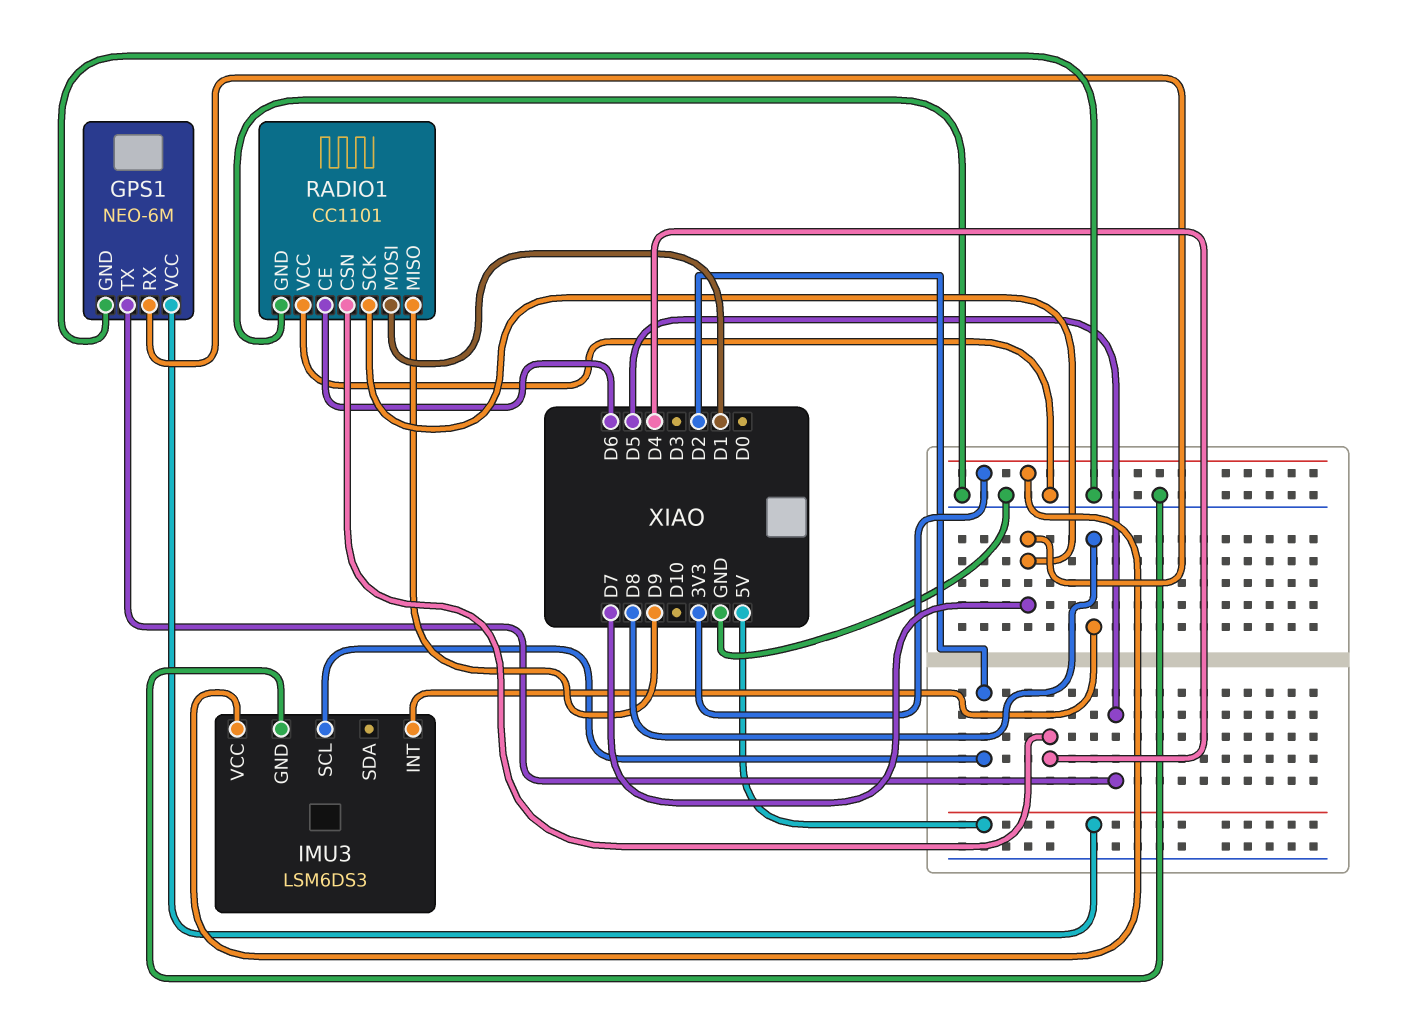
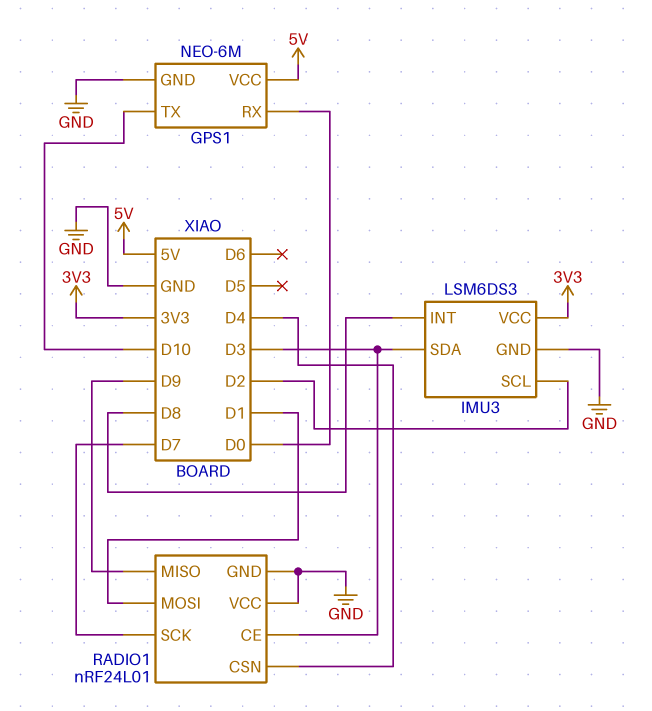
GPS1 pin RX: D7 -> D0
GPS1 pin TX: D5 -> D10
IMU3 pin SDA: none -> D3
RADIO1: CC1101 -> nRF24L01
RADIO1 pin CE: D6 -> D3

